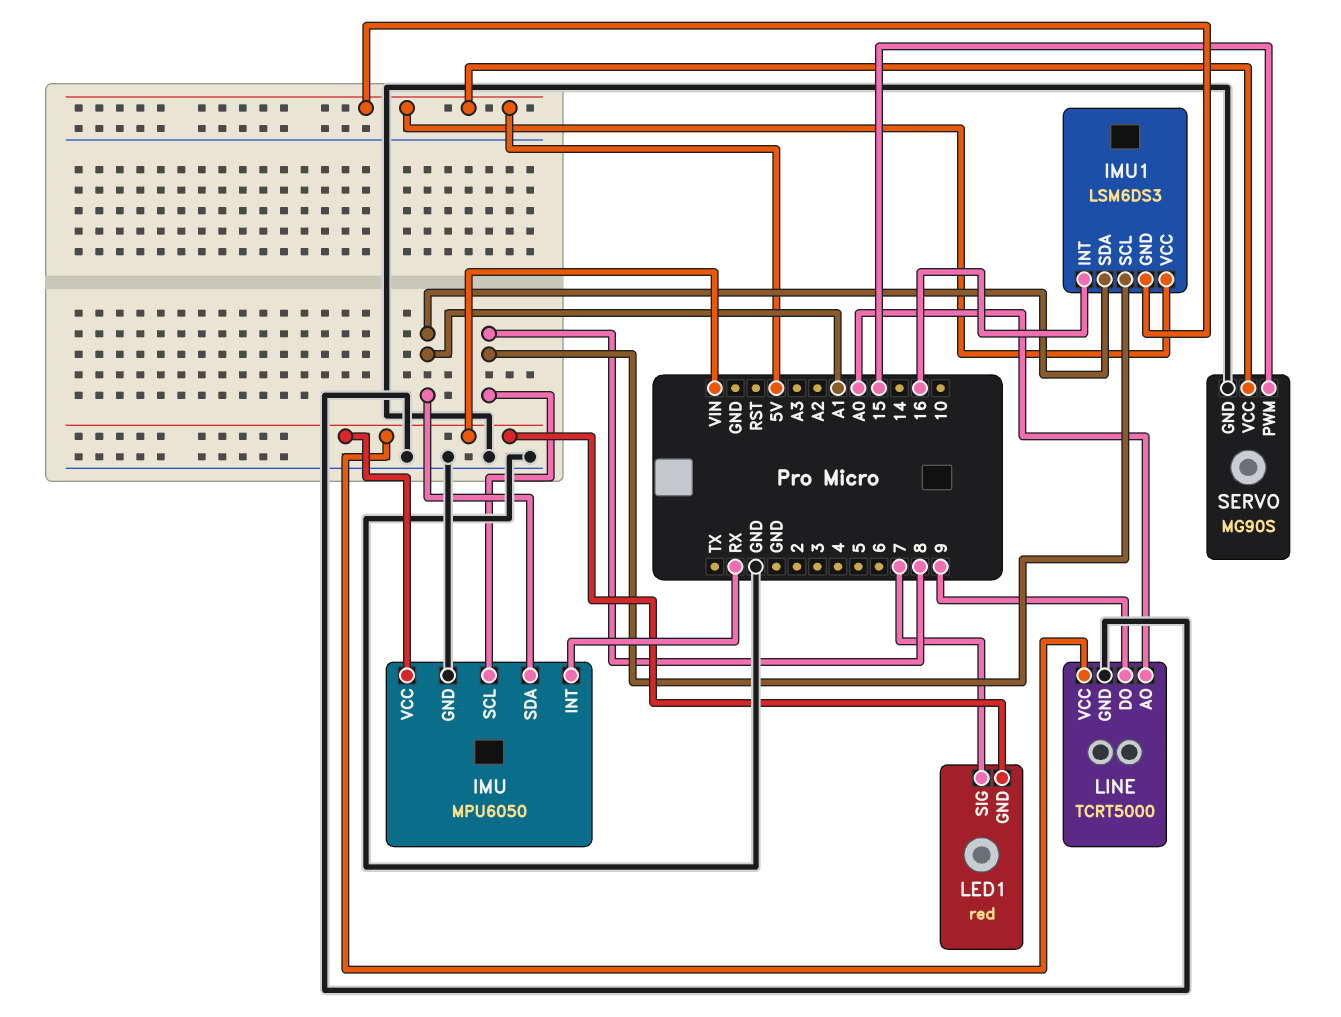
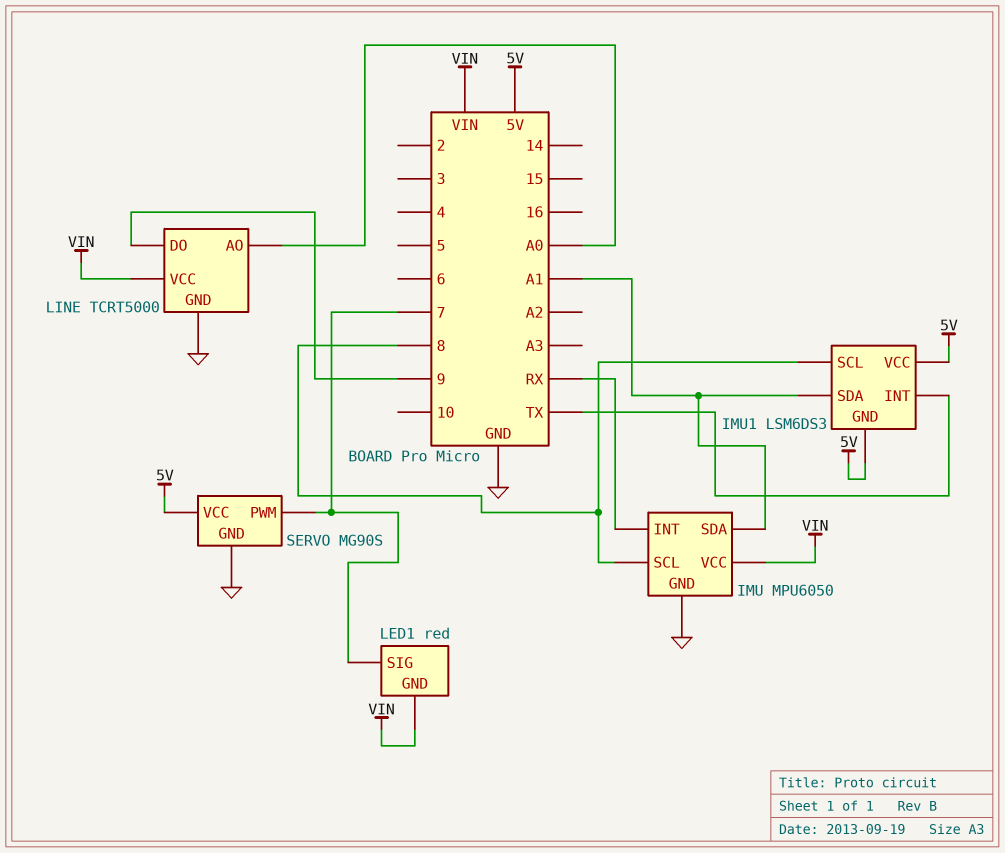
IMU1 pin INT: 16 -> TX
SERVO pin PWM: 15 -> 7

